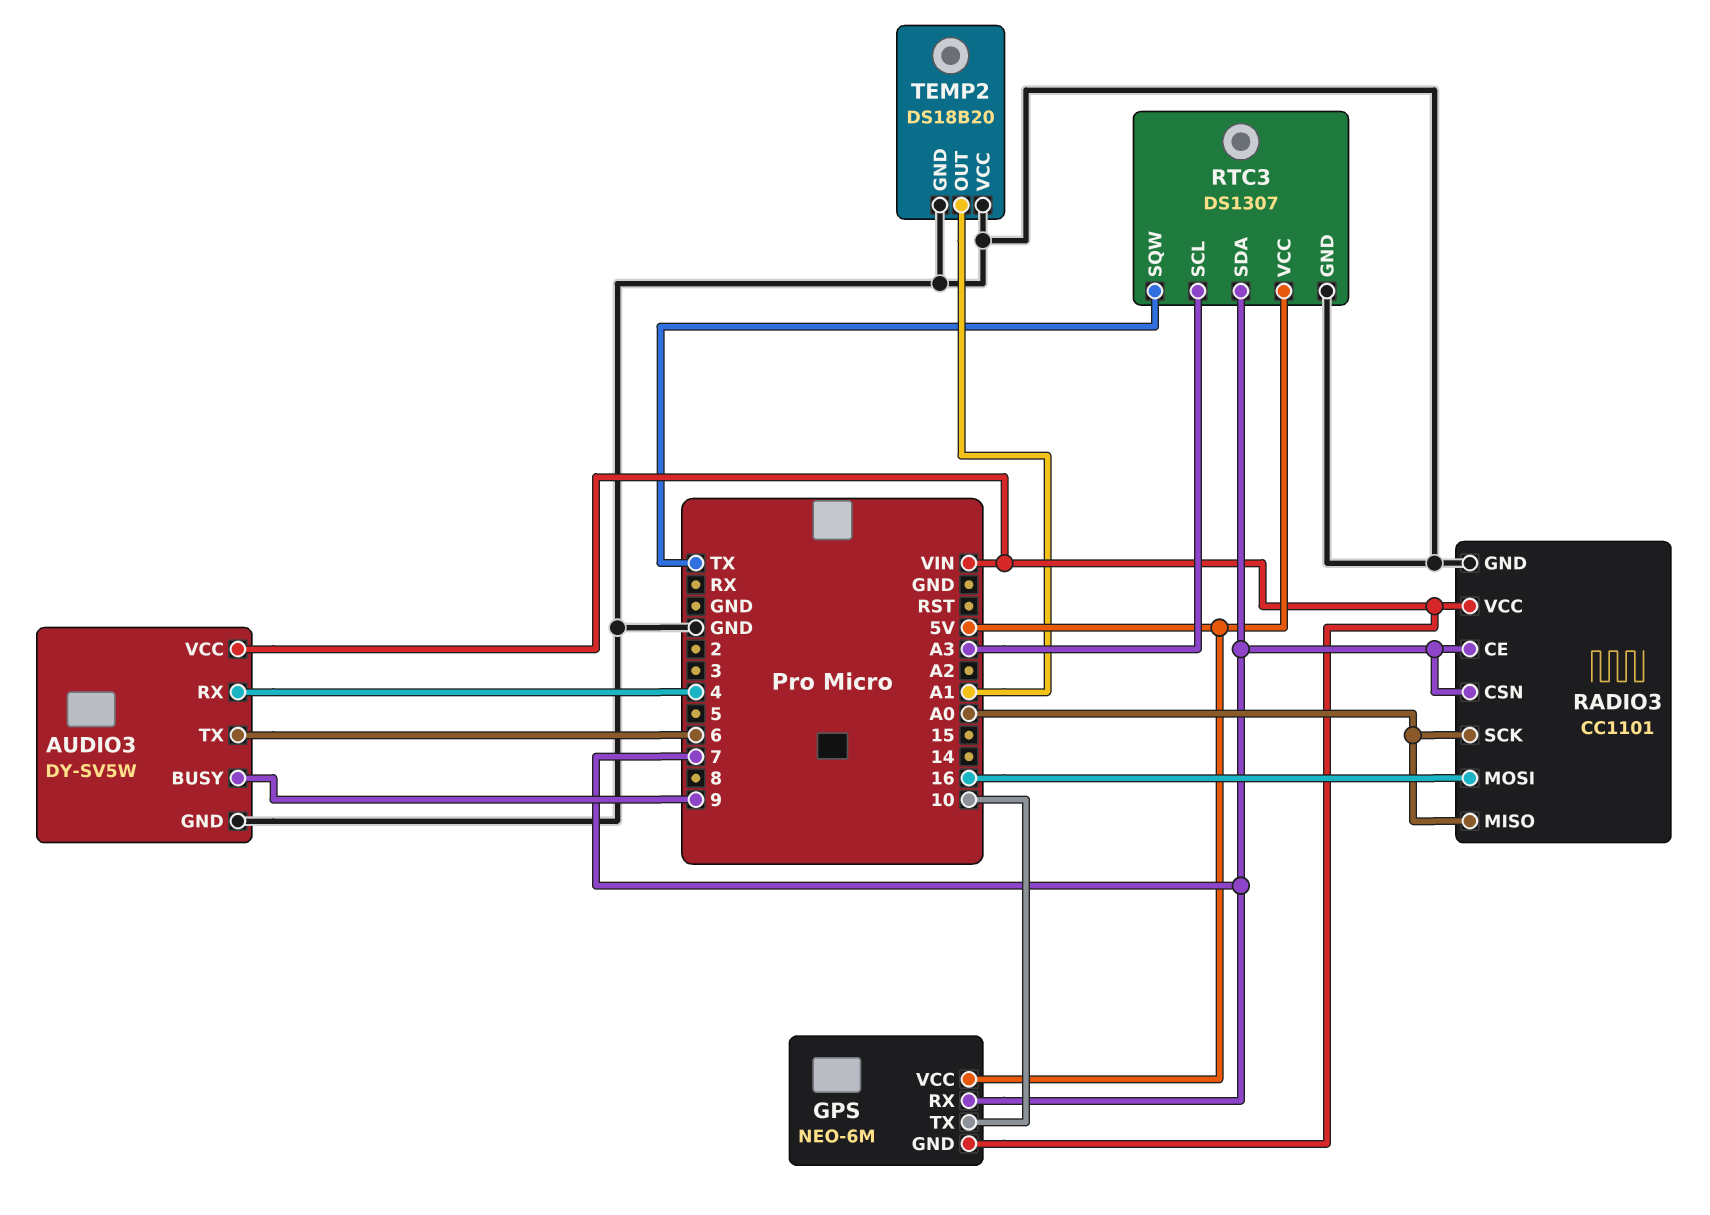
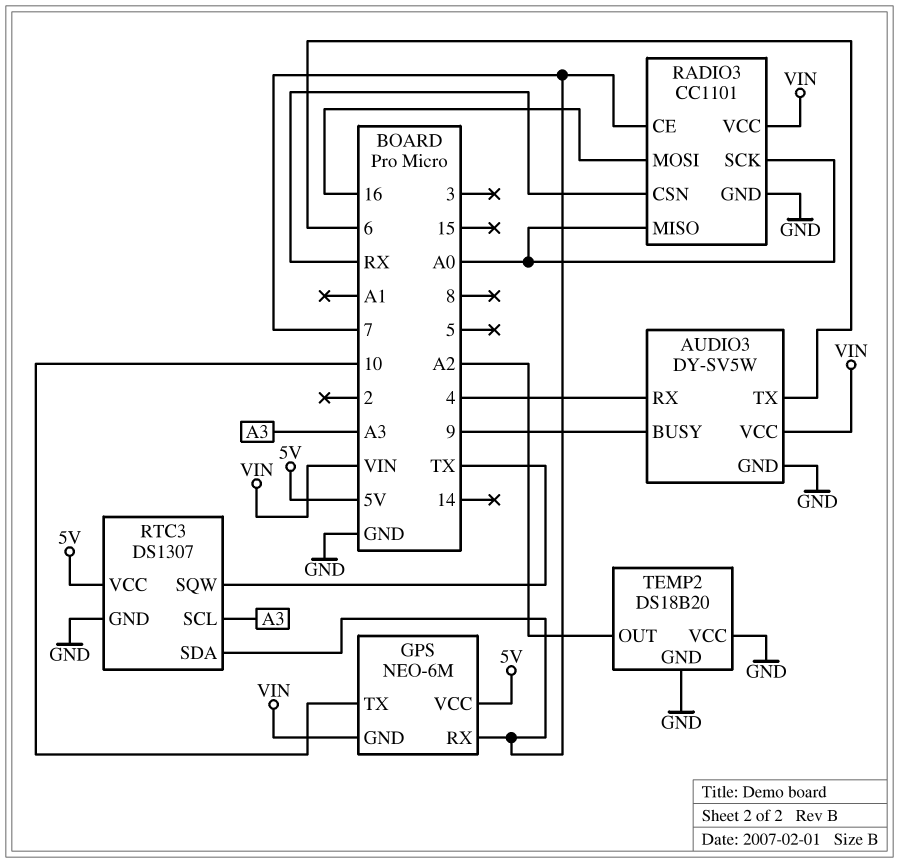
RADIO3 pin CSN: 7 -> RX
TEMP2 pin OUT: A1 -> A2

